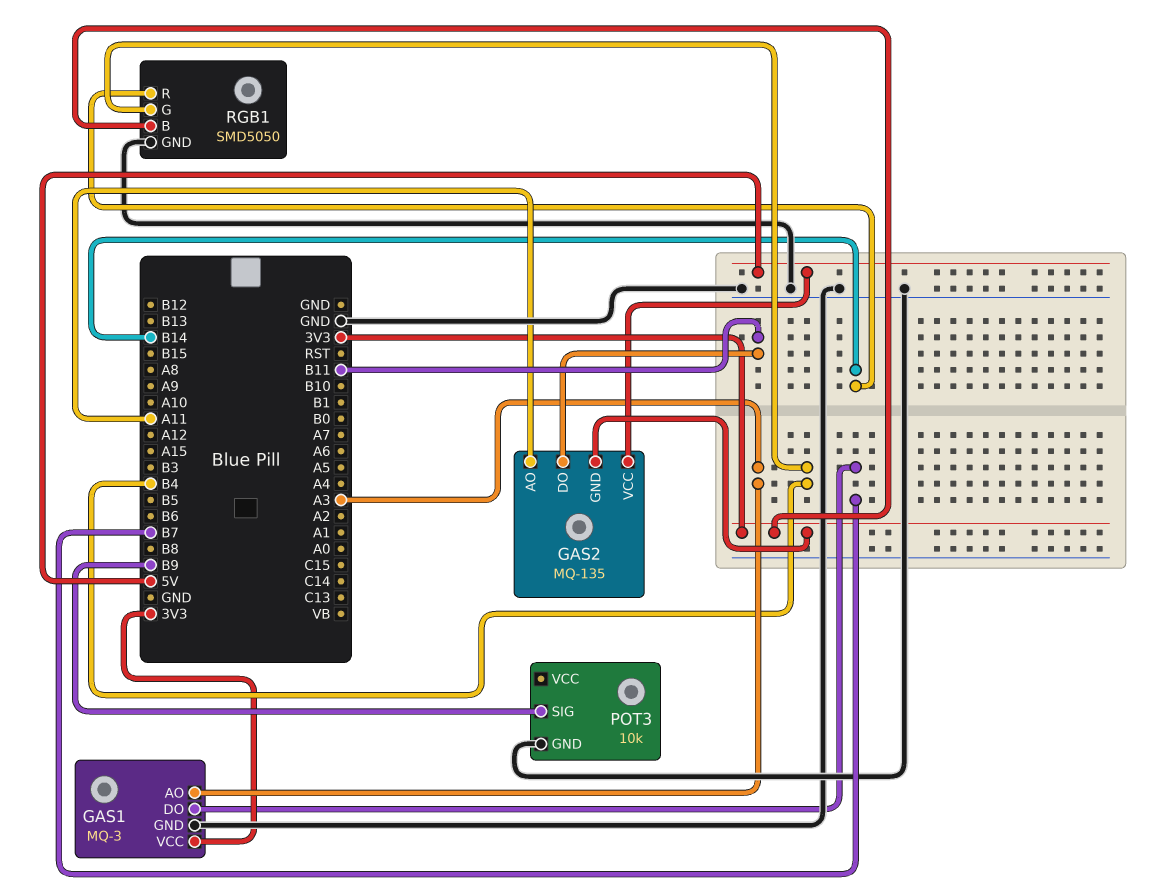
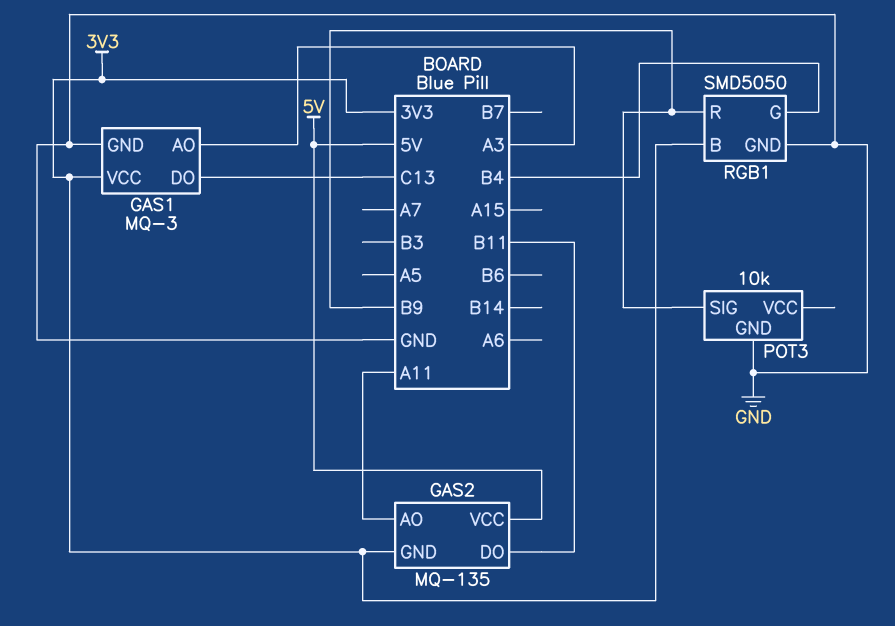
GAS1 pin DO: B7 -> C13
RGB1 pin R: B14 -> B9

